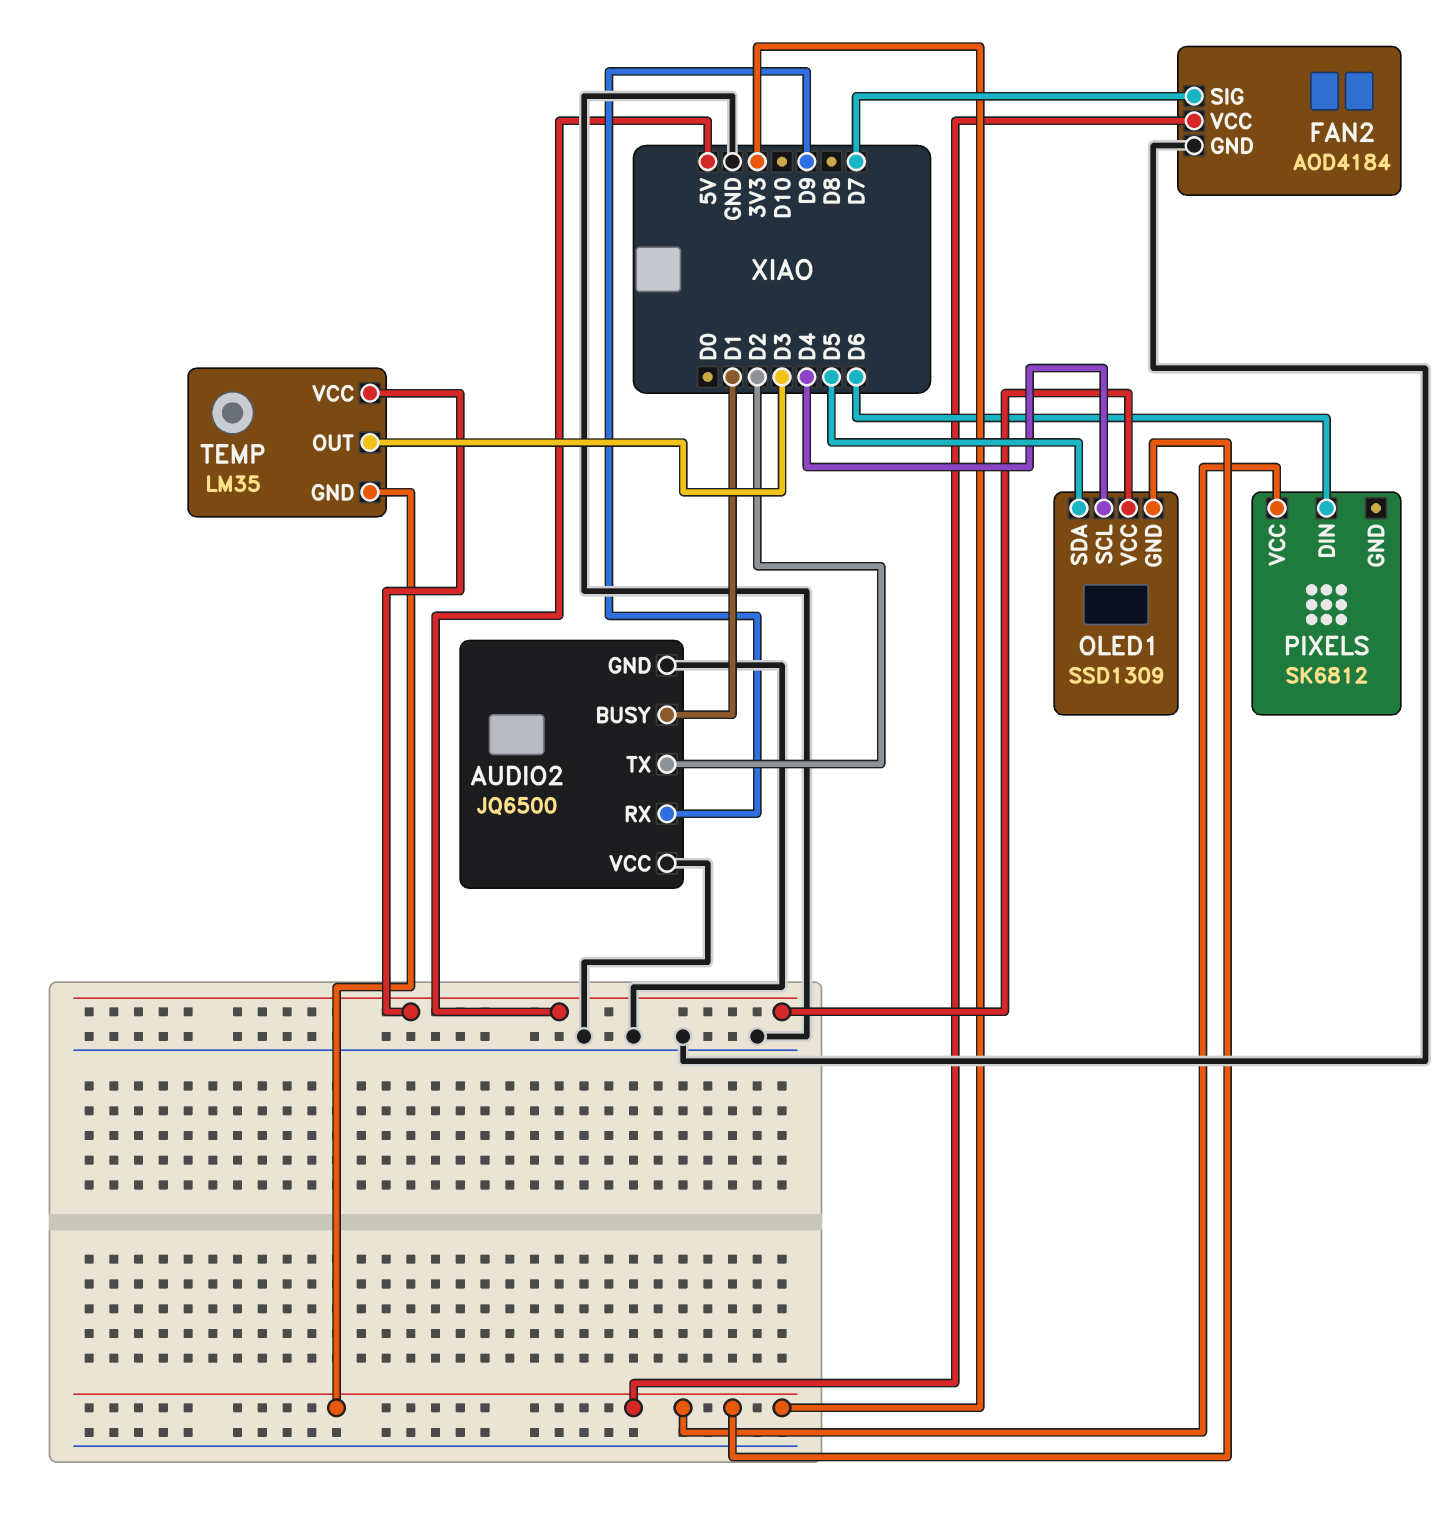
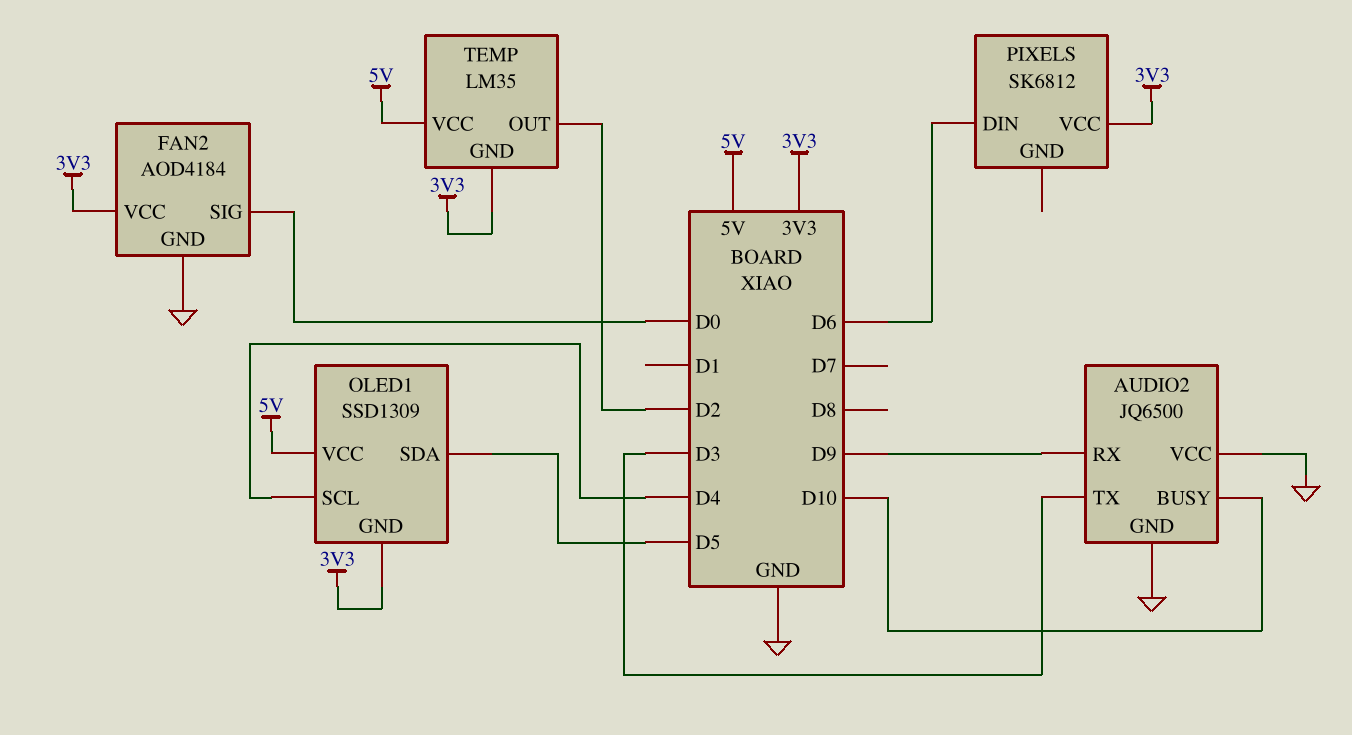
AUDIO2 pin BUSY: D1 -> D10
AUDIO2 pin TX: D2 -> D3
FAN2 pin SIG: D7 -> D0
TEMP pin OUT: D3 -> D2

